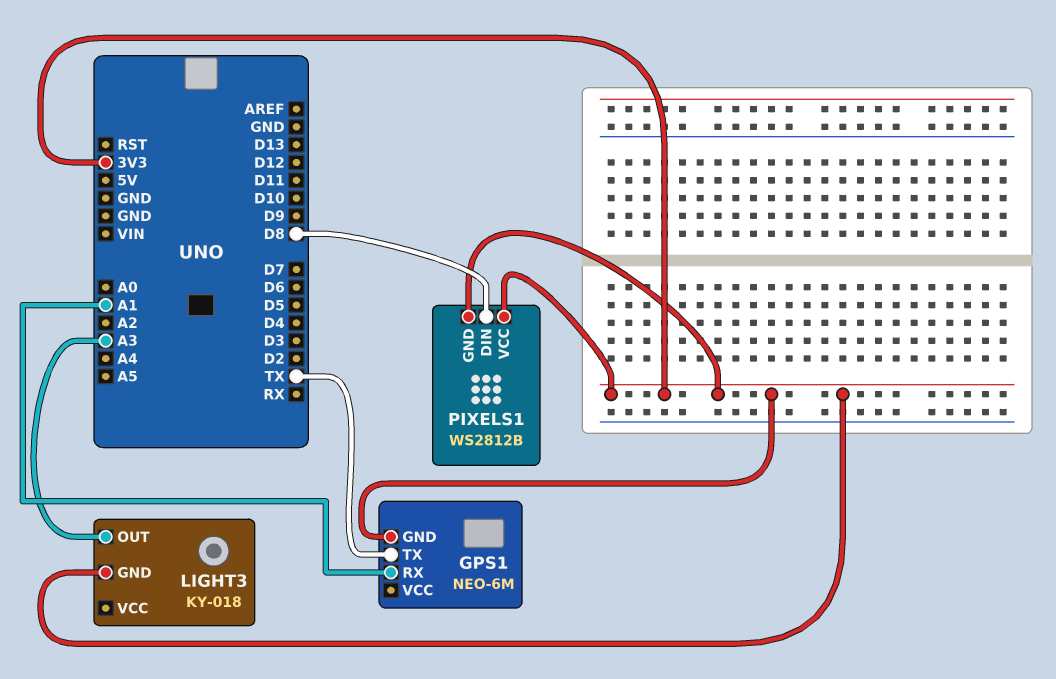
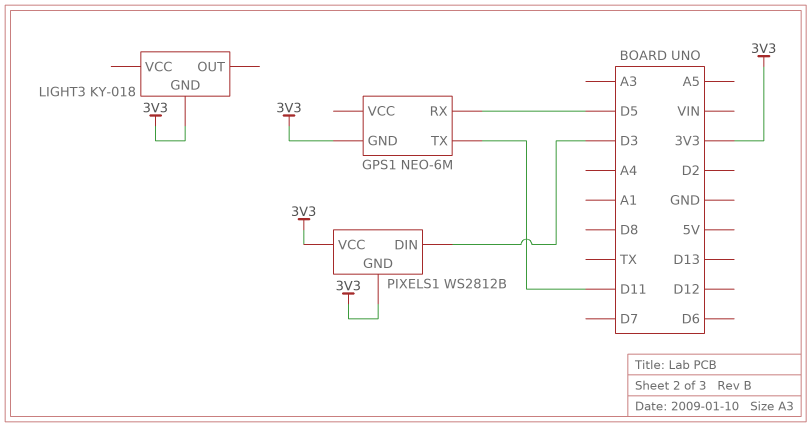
GPS1 pin RX: A1 -> D5
GPS1 pin TX: TX -> D11
LIGHT3 pin OUT: A3 -> none
PIXELS1 pin DIN: D8 -> D3

